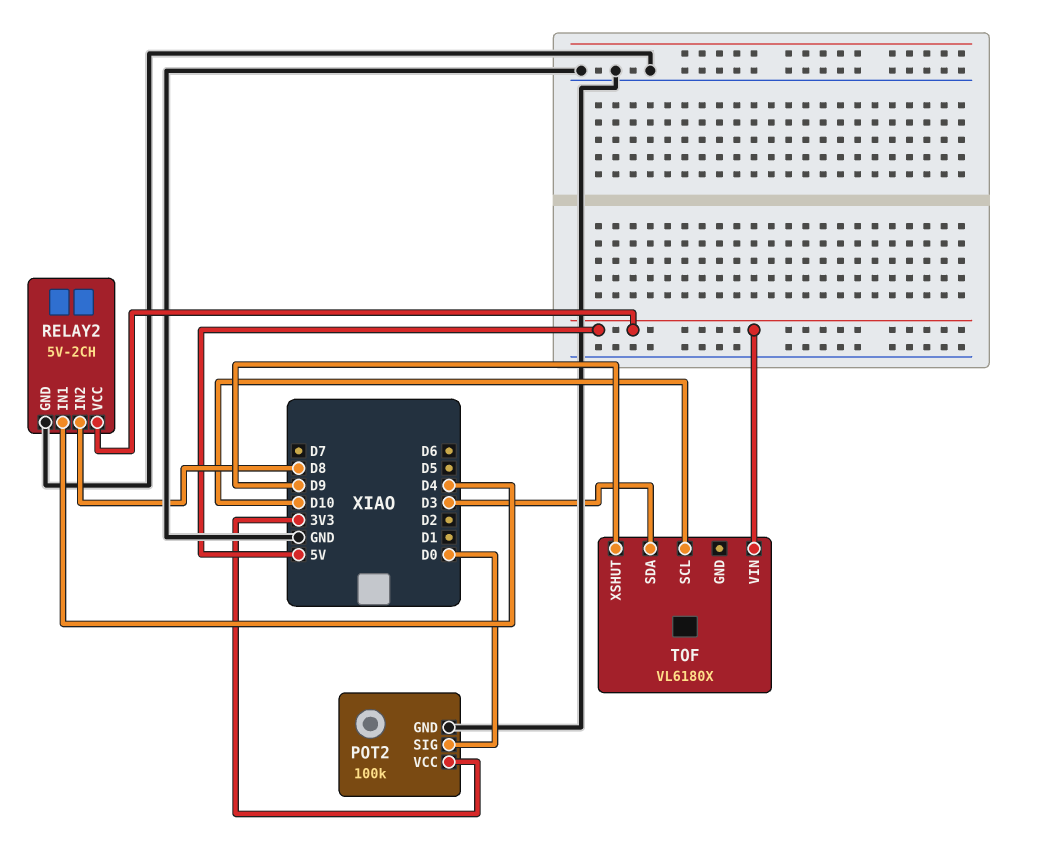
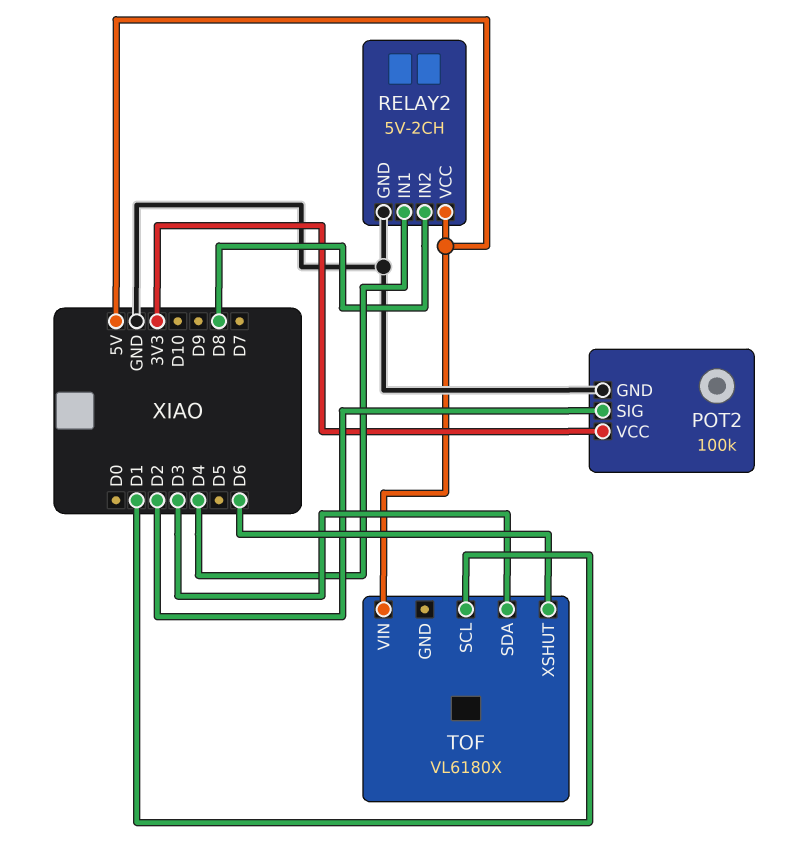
POT2 pin SIG: D0 -> D2
TOF pin SCL: D10 -> D1
TOF pin XSHUT: D9 -> D6

